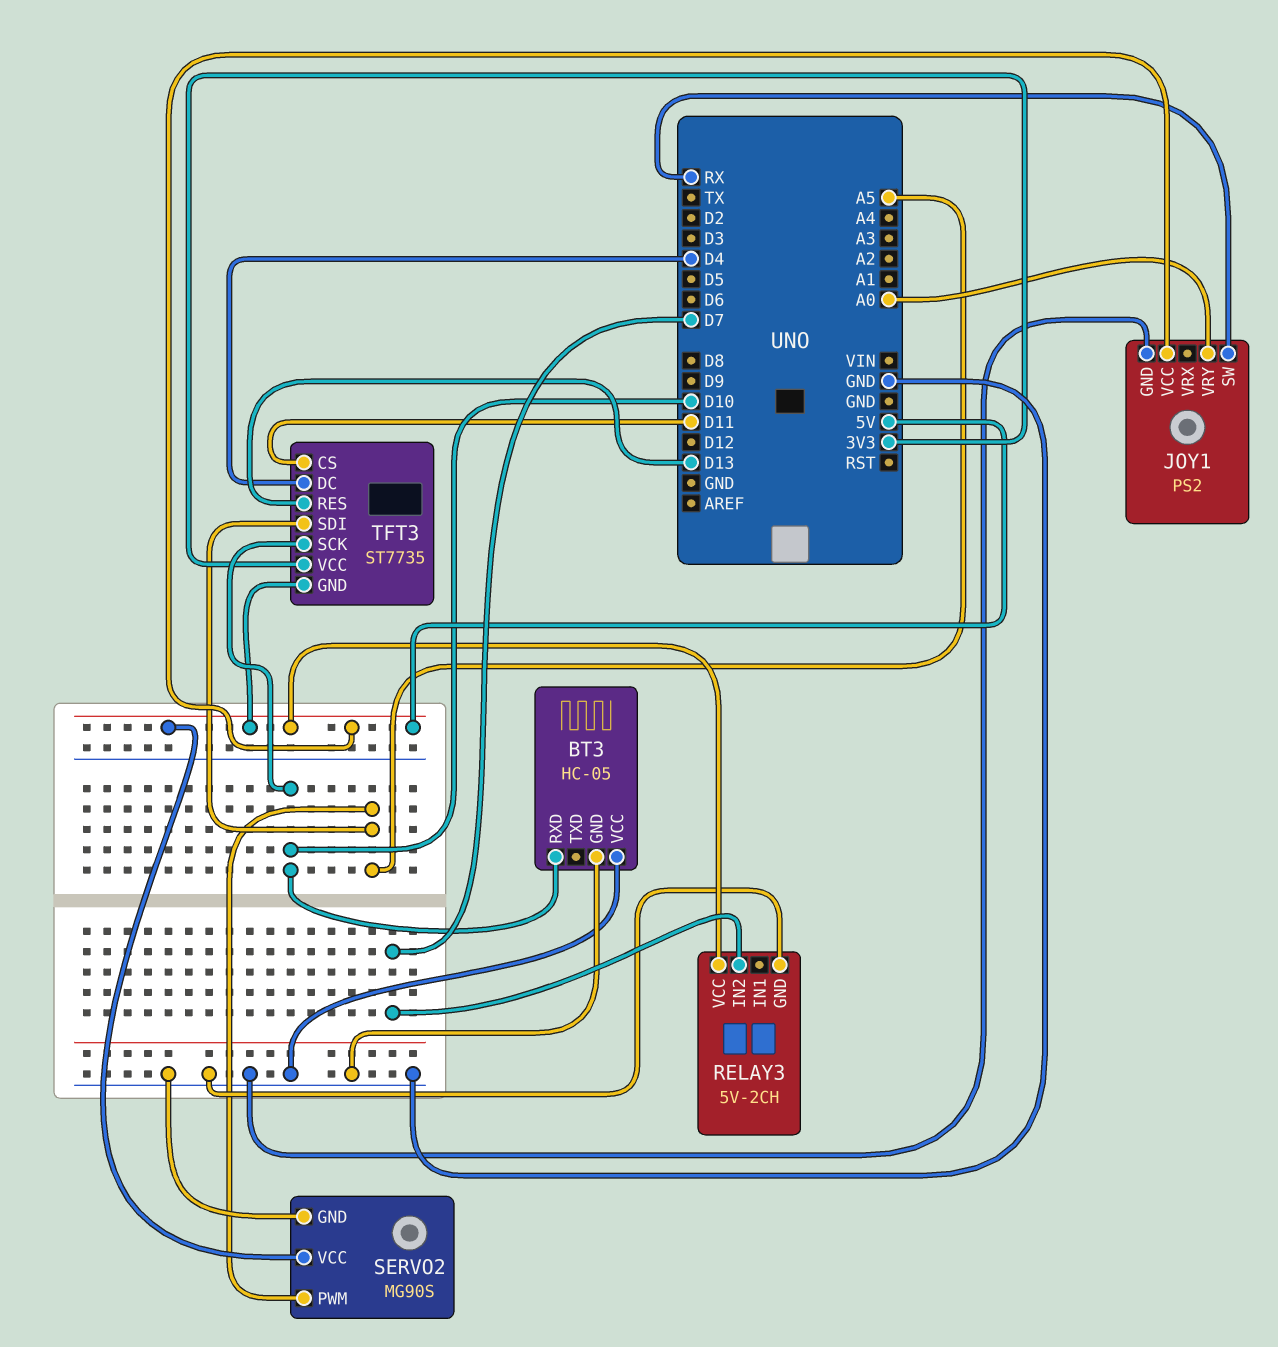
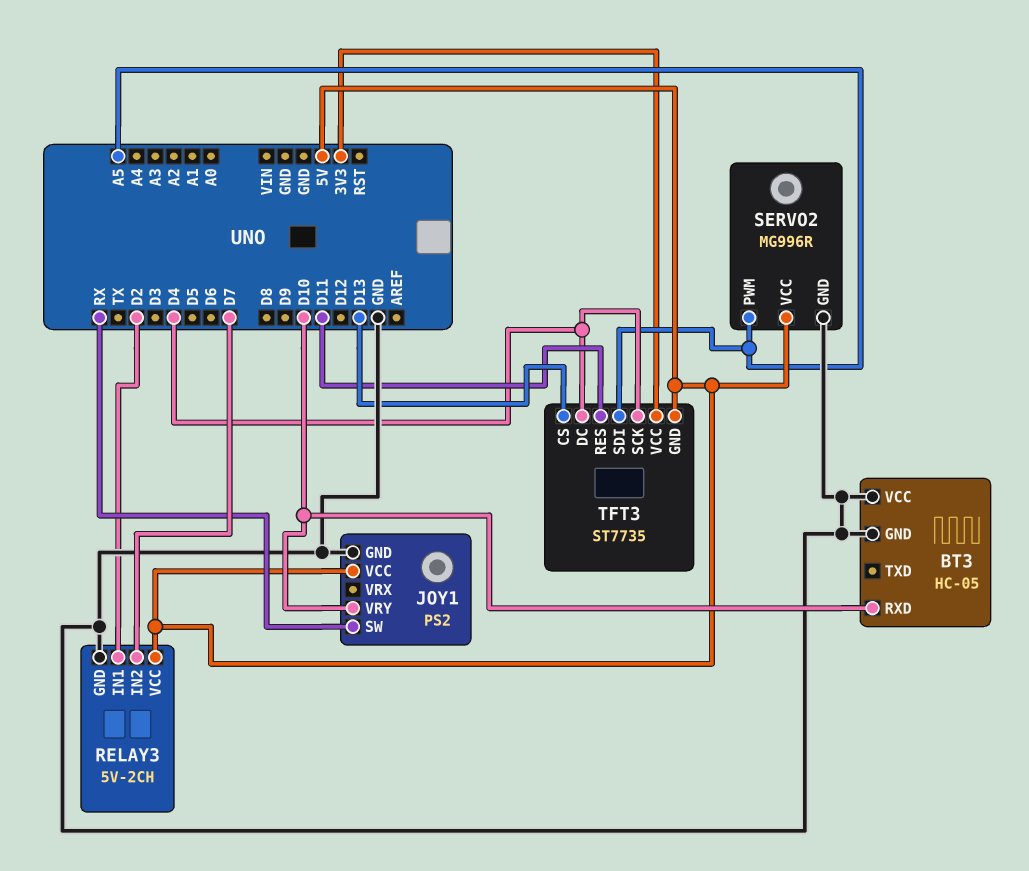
JOY1 pin VRY: A0 -> D10
RELAY3 pin IN1: none -> D2
SERVO2: MG90S -> MG996R
TFT3 pin CS: D11 -> D13
TFT3 pin RES: D13 -> D11
TFT3 pin SCK: D10 -> D4

